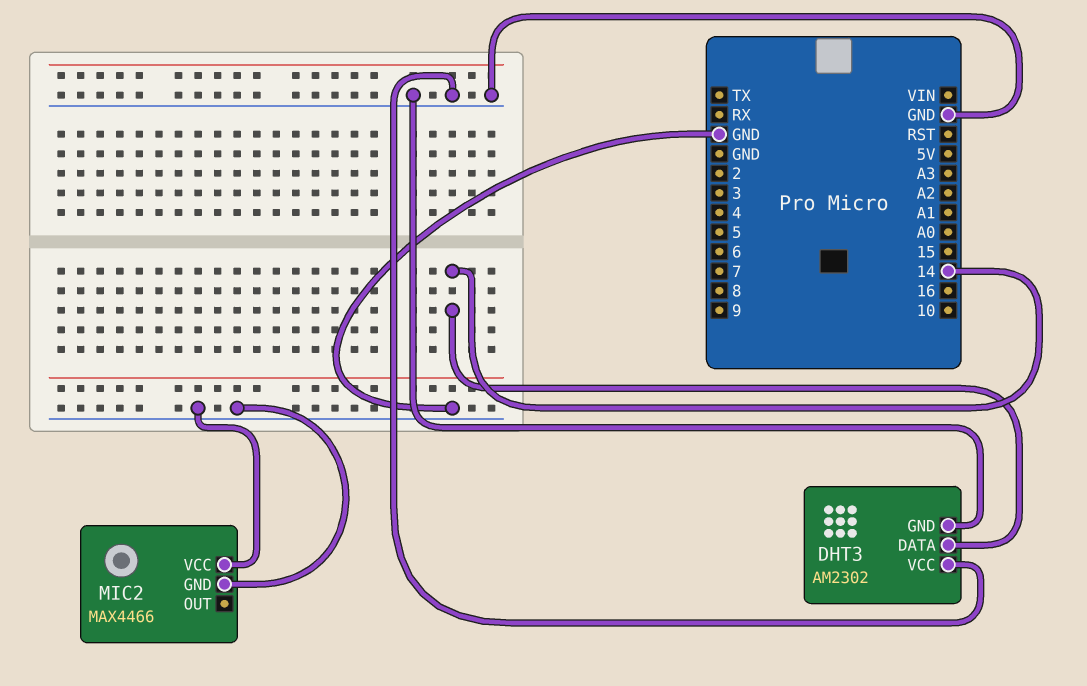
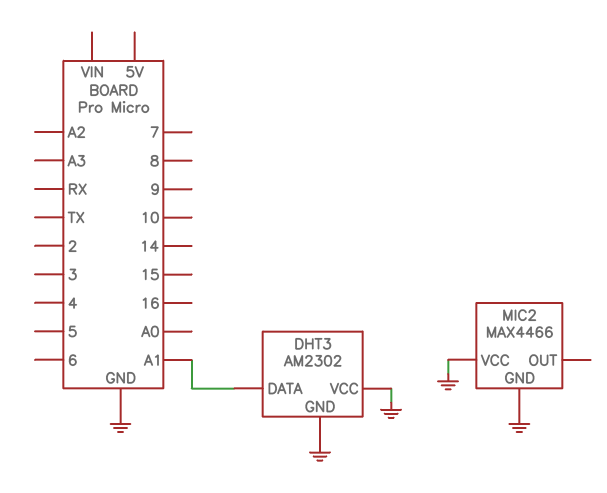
DHT3 pin DATA: 14 -> A1

